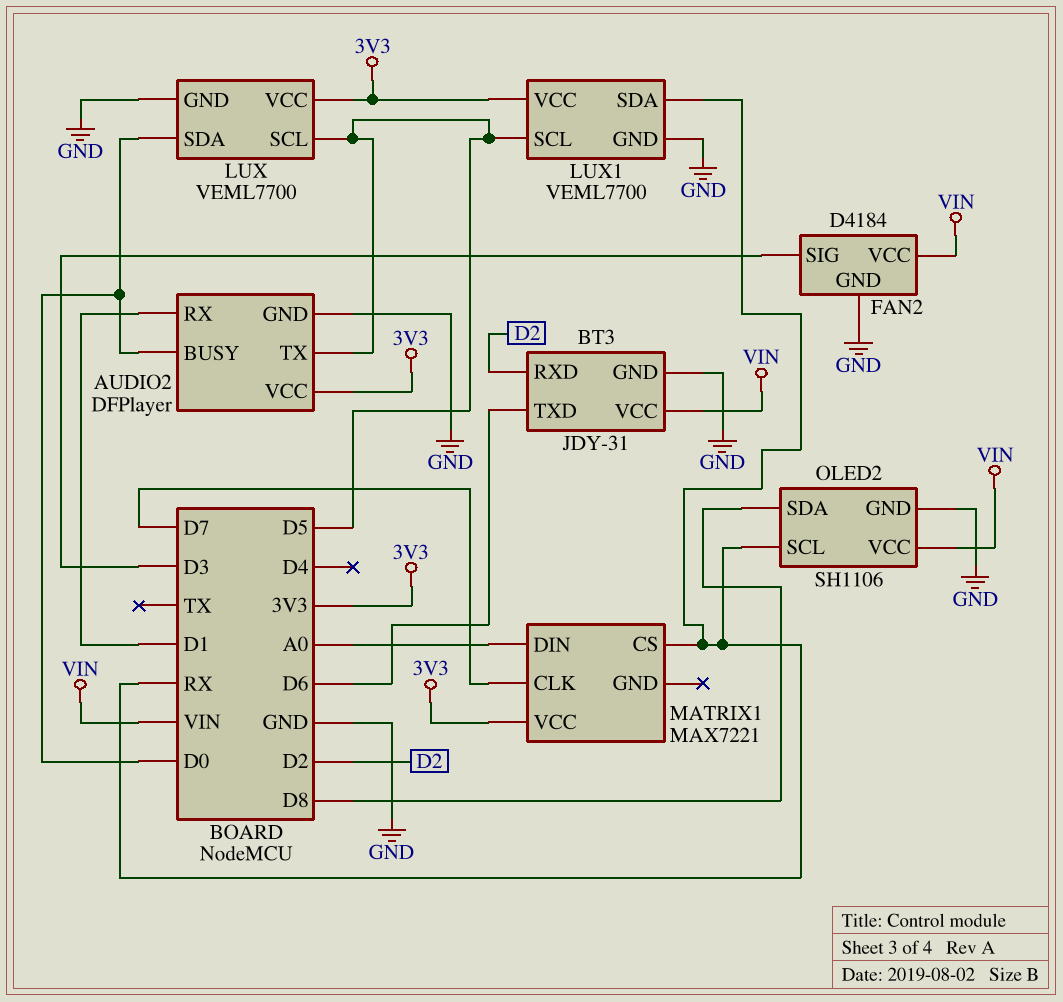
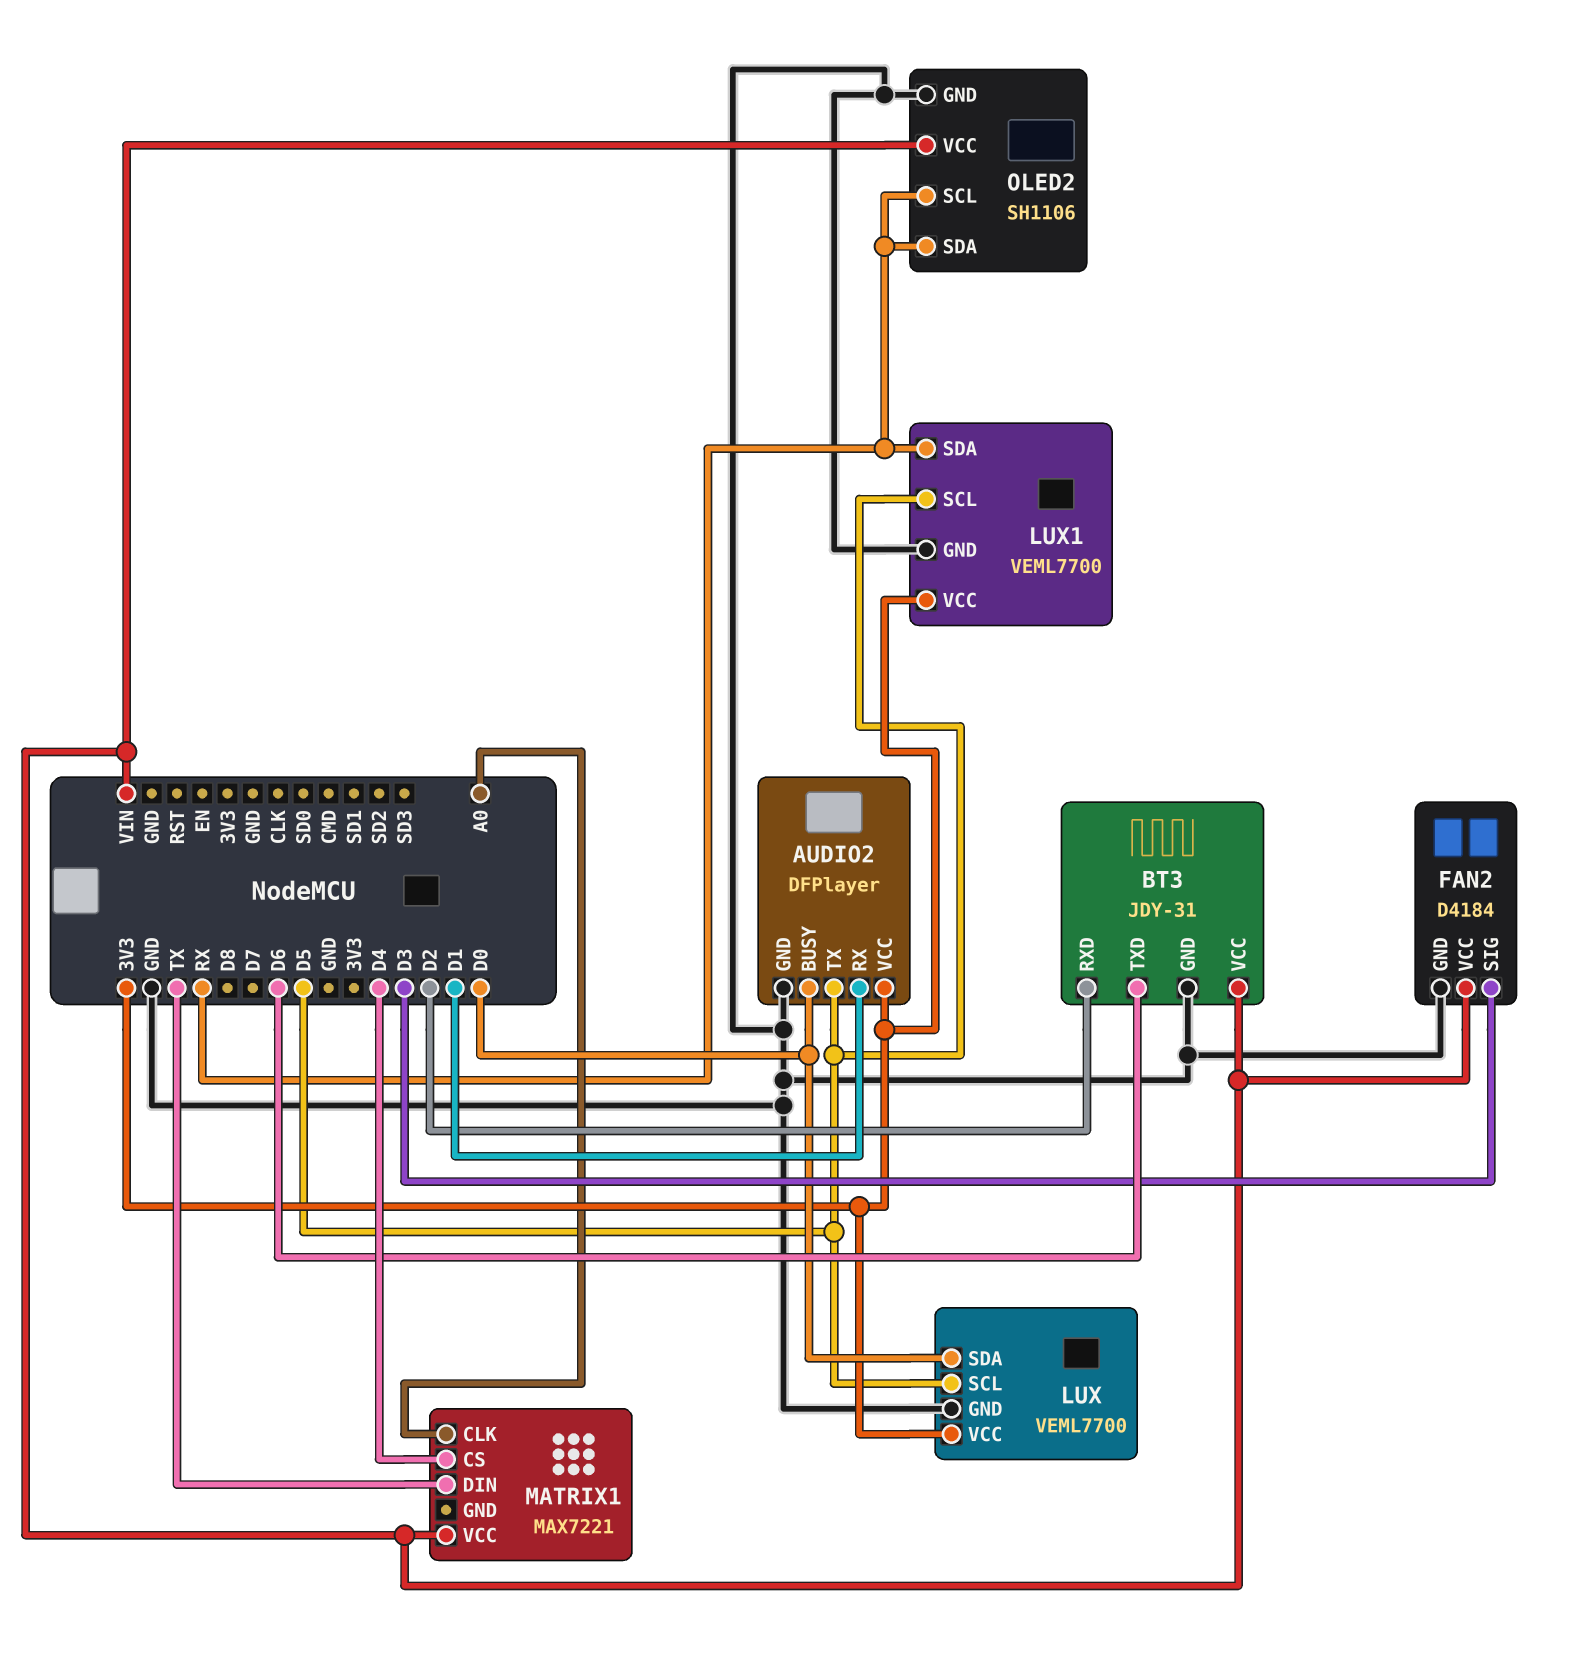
MATRIX1 pin CLK: D7 -> A0
MATRIX1 pin CS: RX -> D4
MATRIX1 pin DIN: A0 -> TX
MATRIX1 pin VCC: 3V3 -> VIN
OLED2 pin SDA: D8 -> RX

